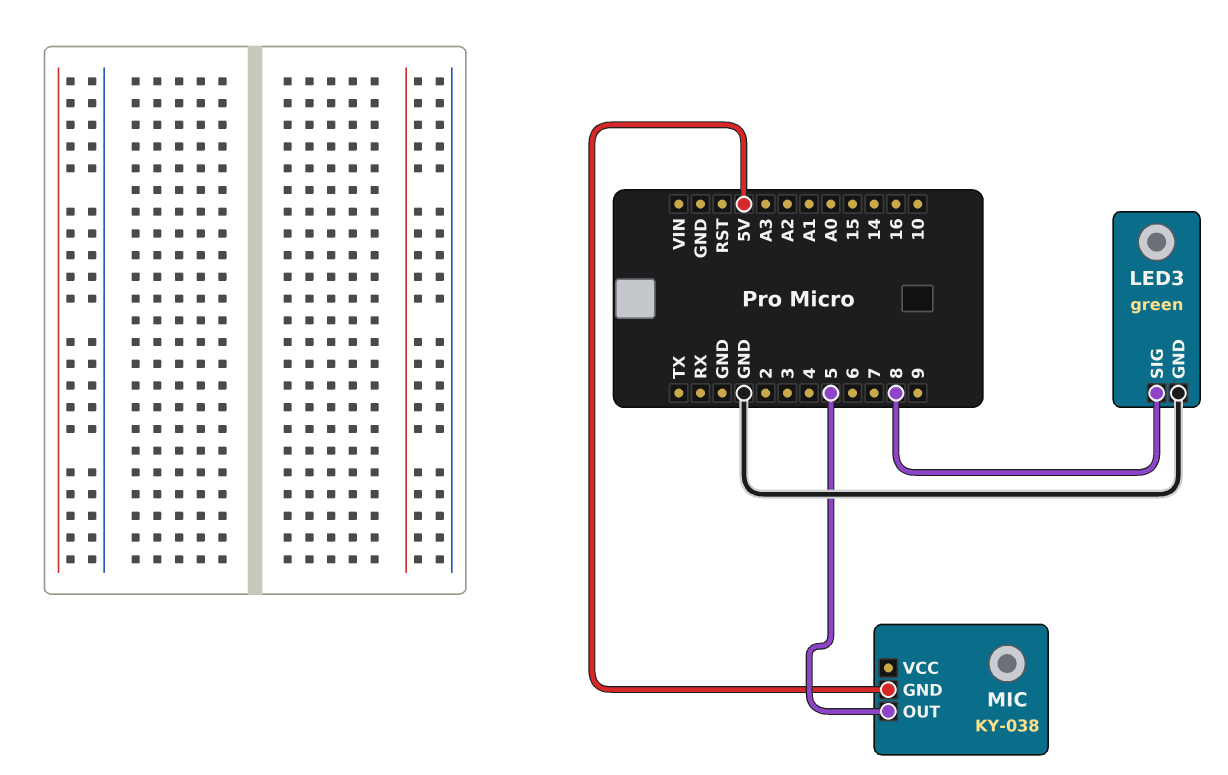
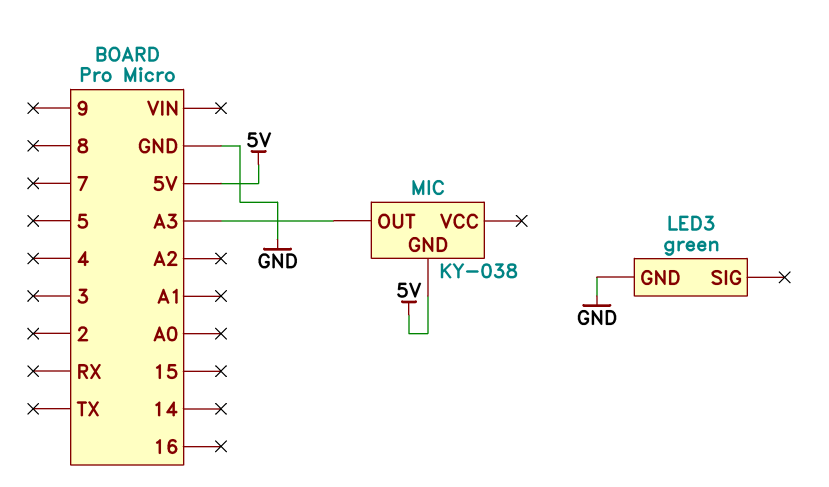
LED3 pin SIG: 8 -> none
MIC pin OUT: 5 -> A3

